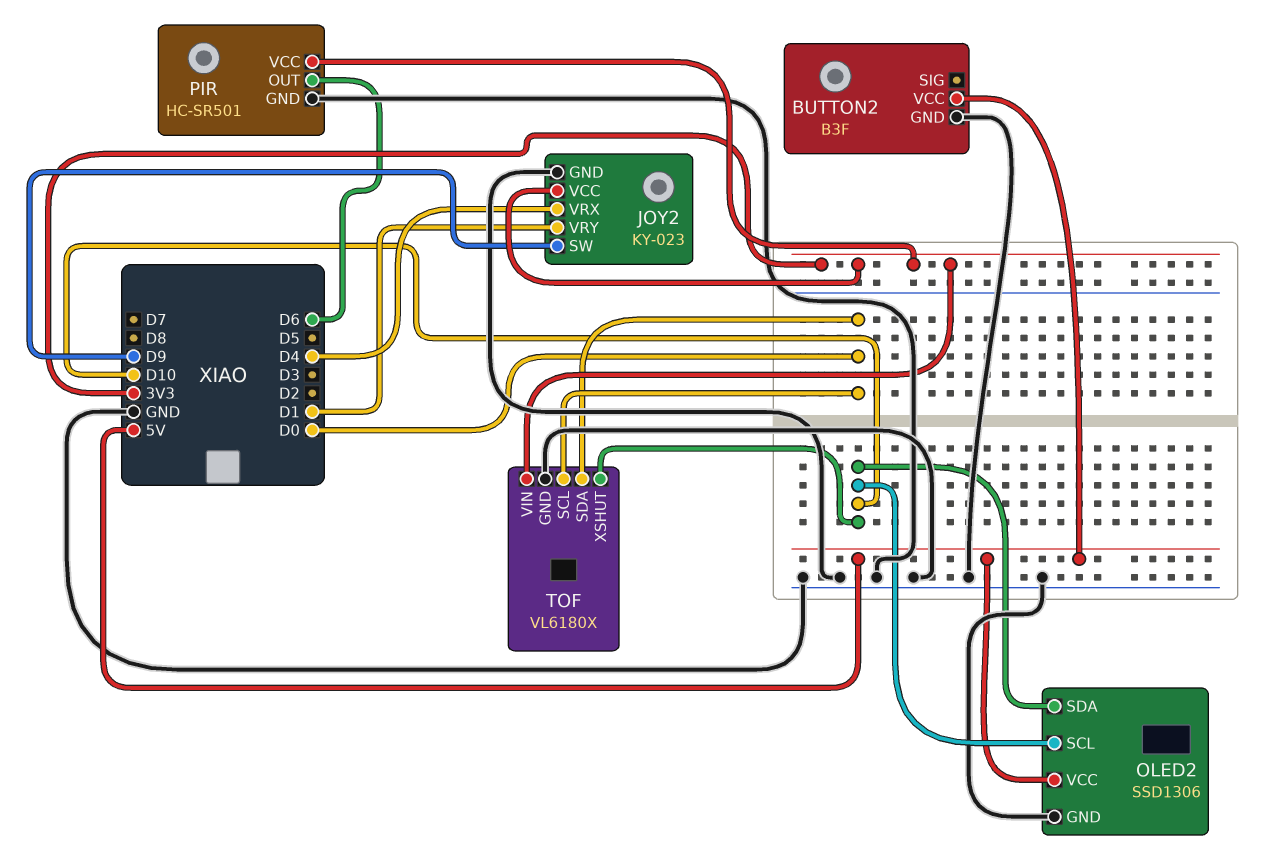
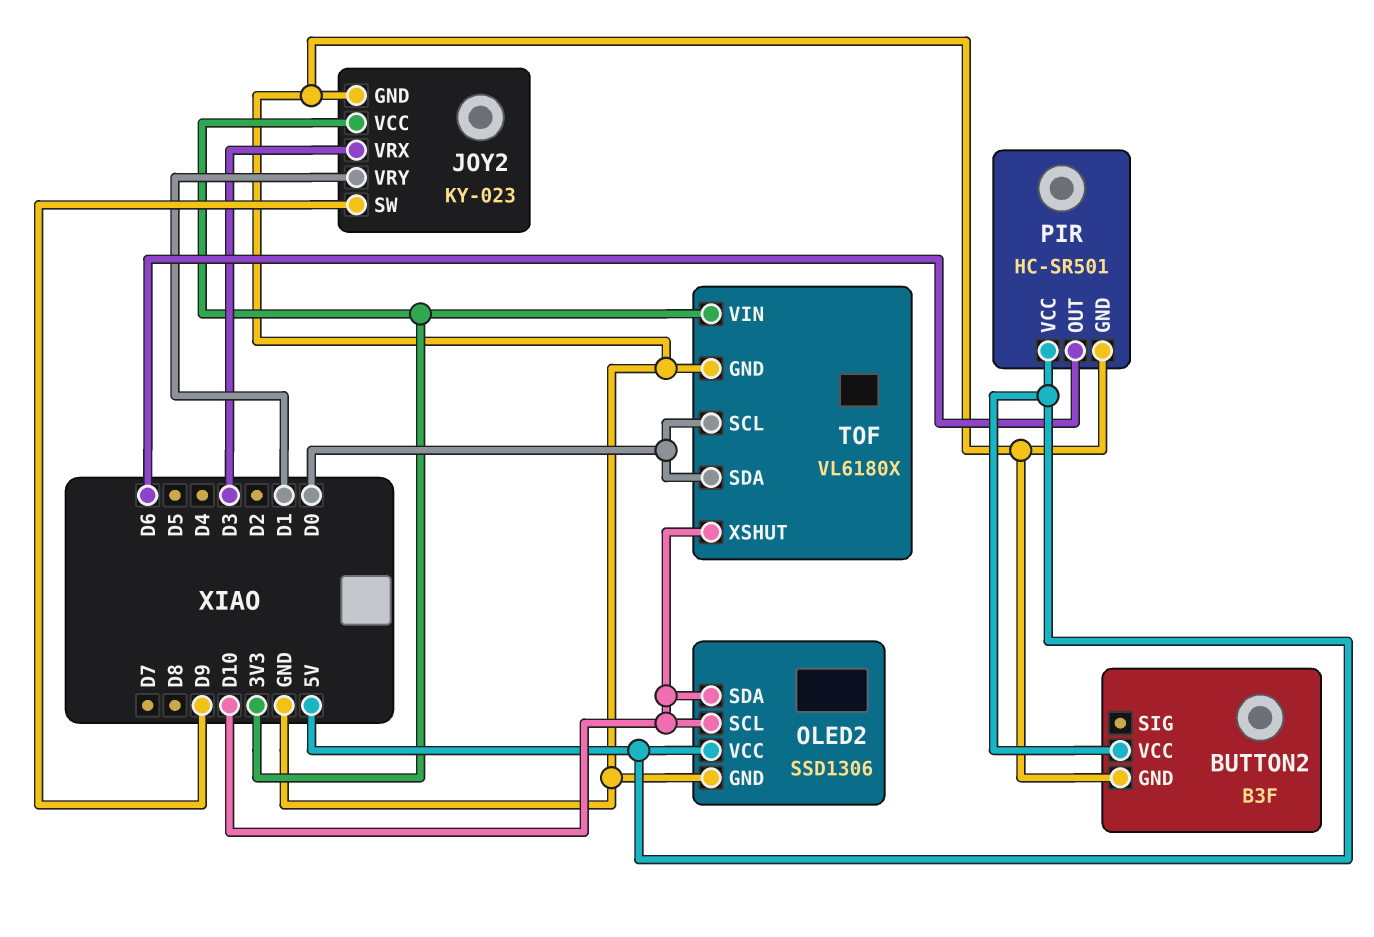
JOY2 pin VRX: D4 -> D3
PIR pin VCC: 3V3 -> 5V

